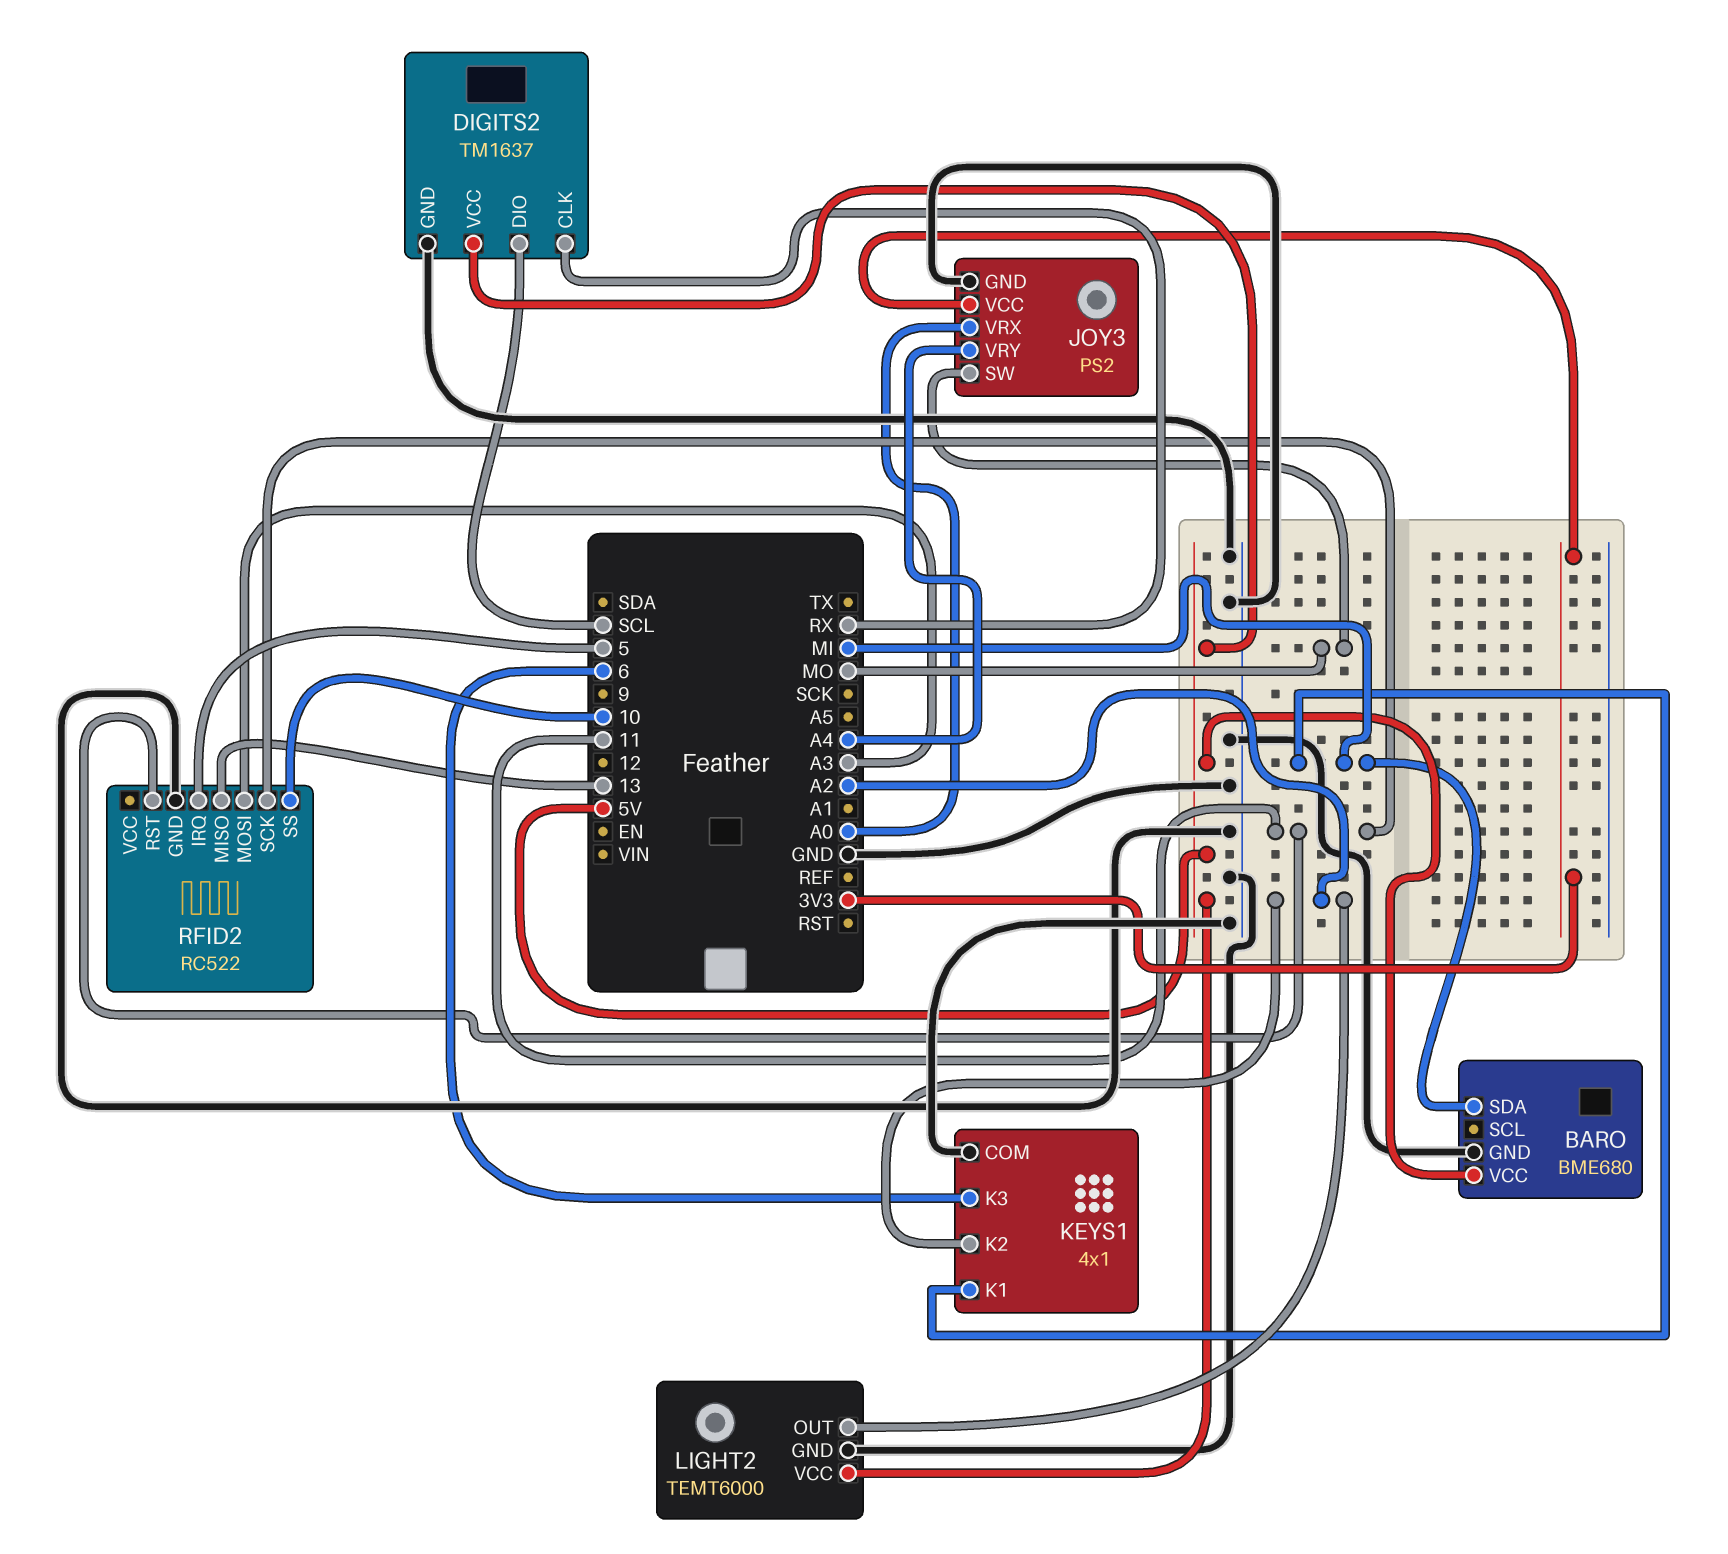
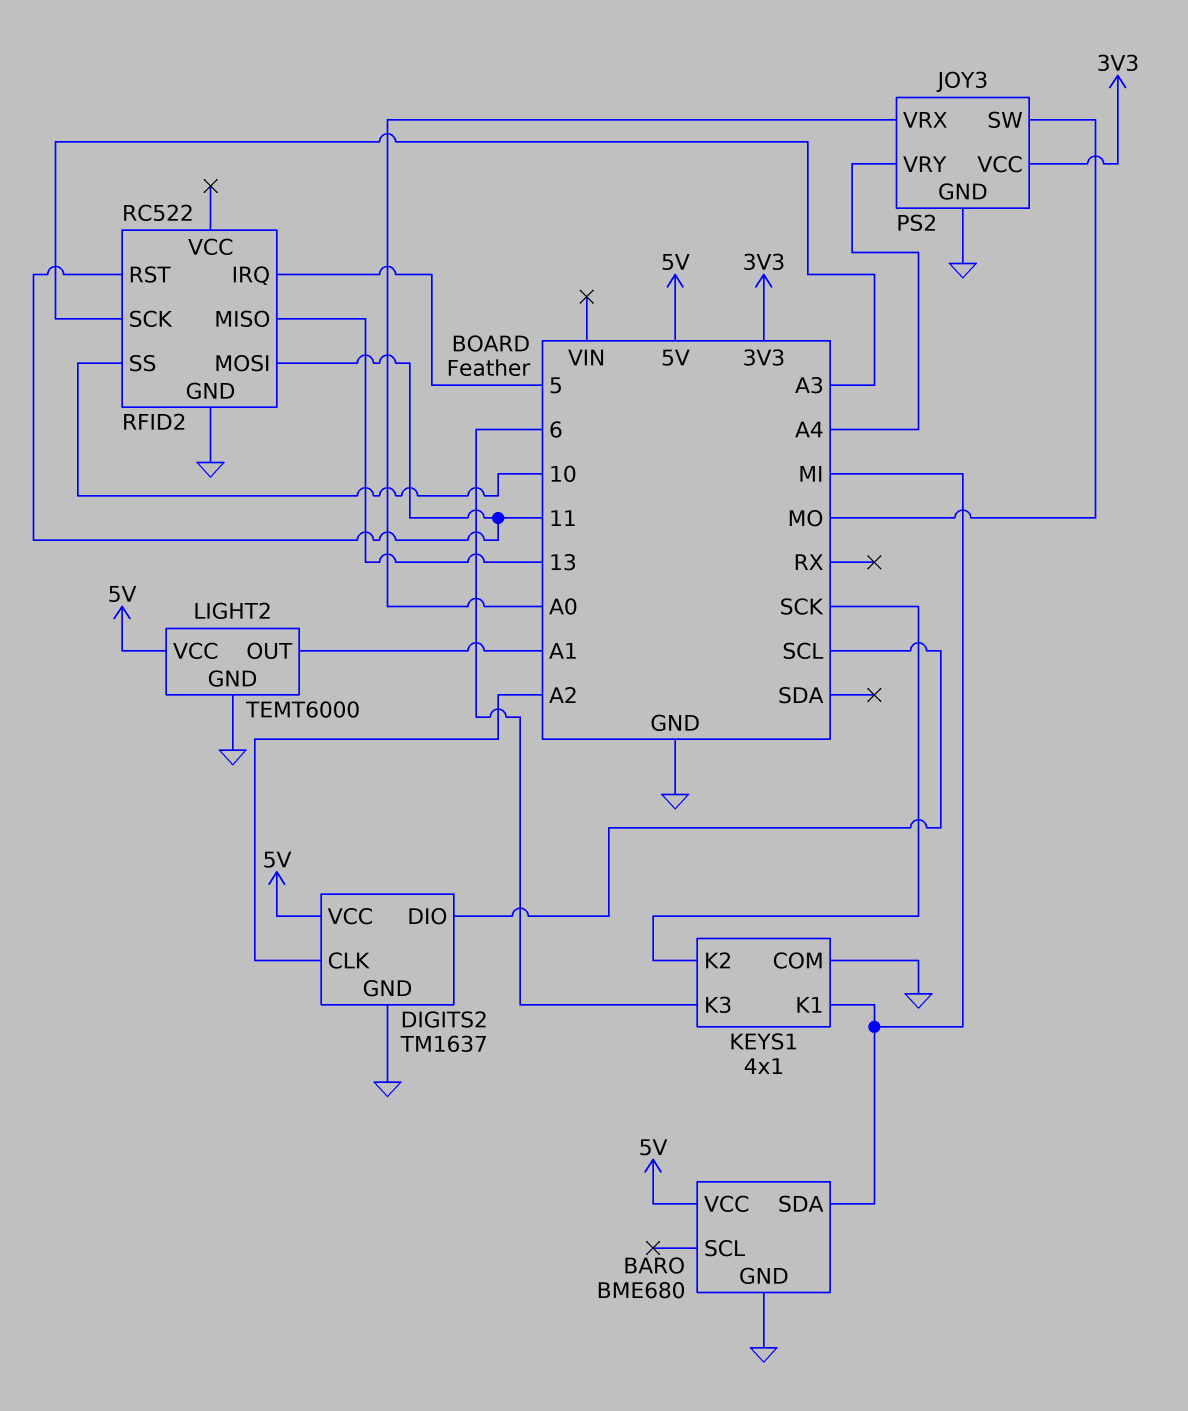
DIGITS2 pin CLK: RX -> A2
KEYS1 pin K2: A2 -> SCK
LIGHT2 pin OUT: A2 -> A1
RFID2 pin MOSI: A3 -> 11
RFID2 pin SCK: 11 -> A3

